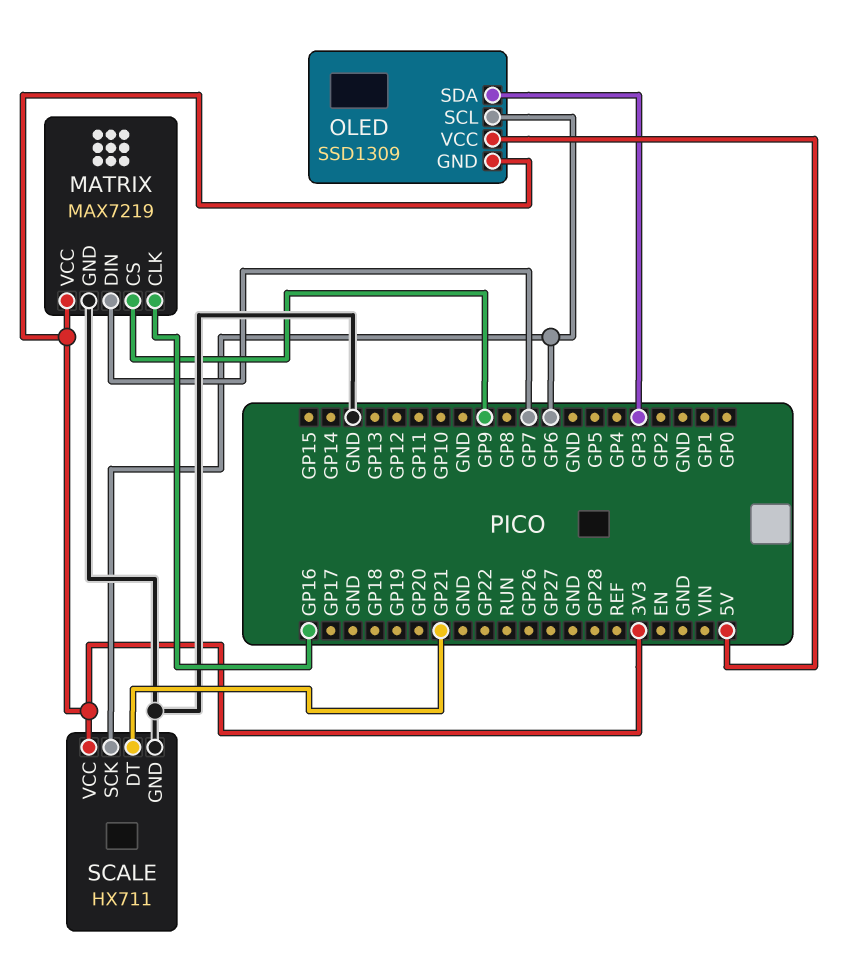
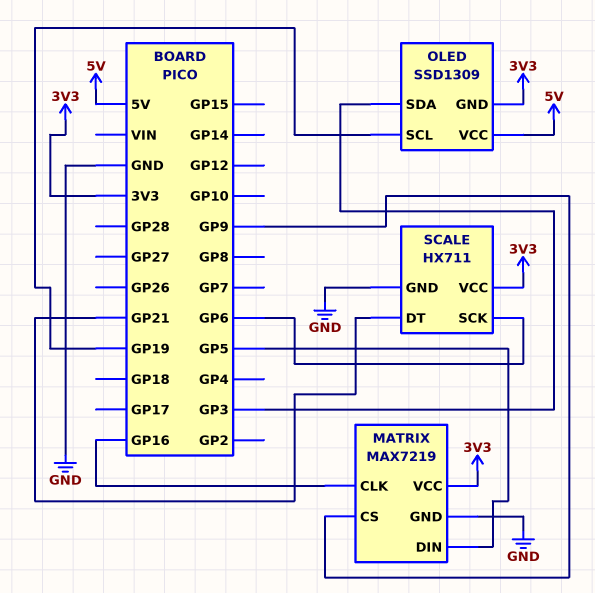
MATRIX pin DIN: GP7 -> GP5
OLED pin SCL: GP6 -> GP19

